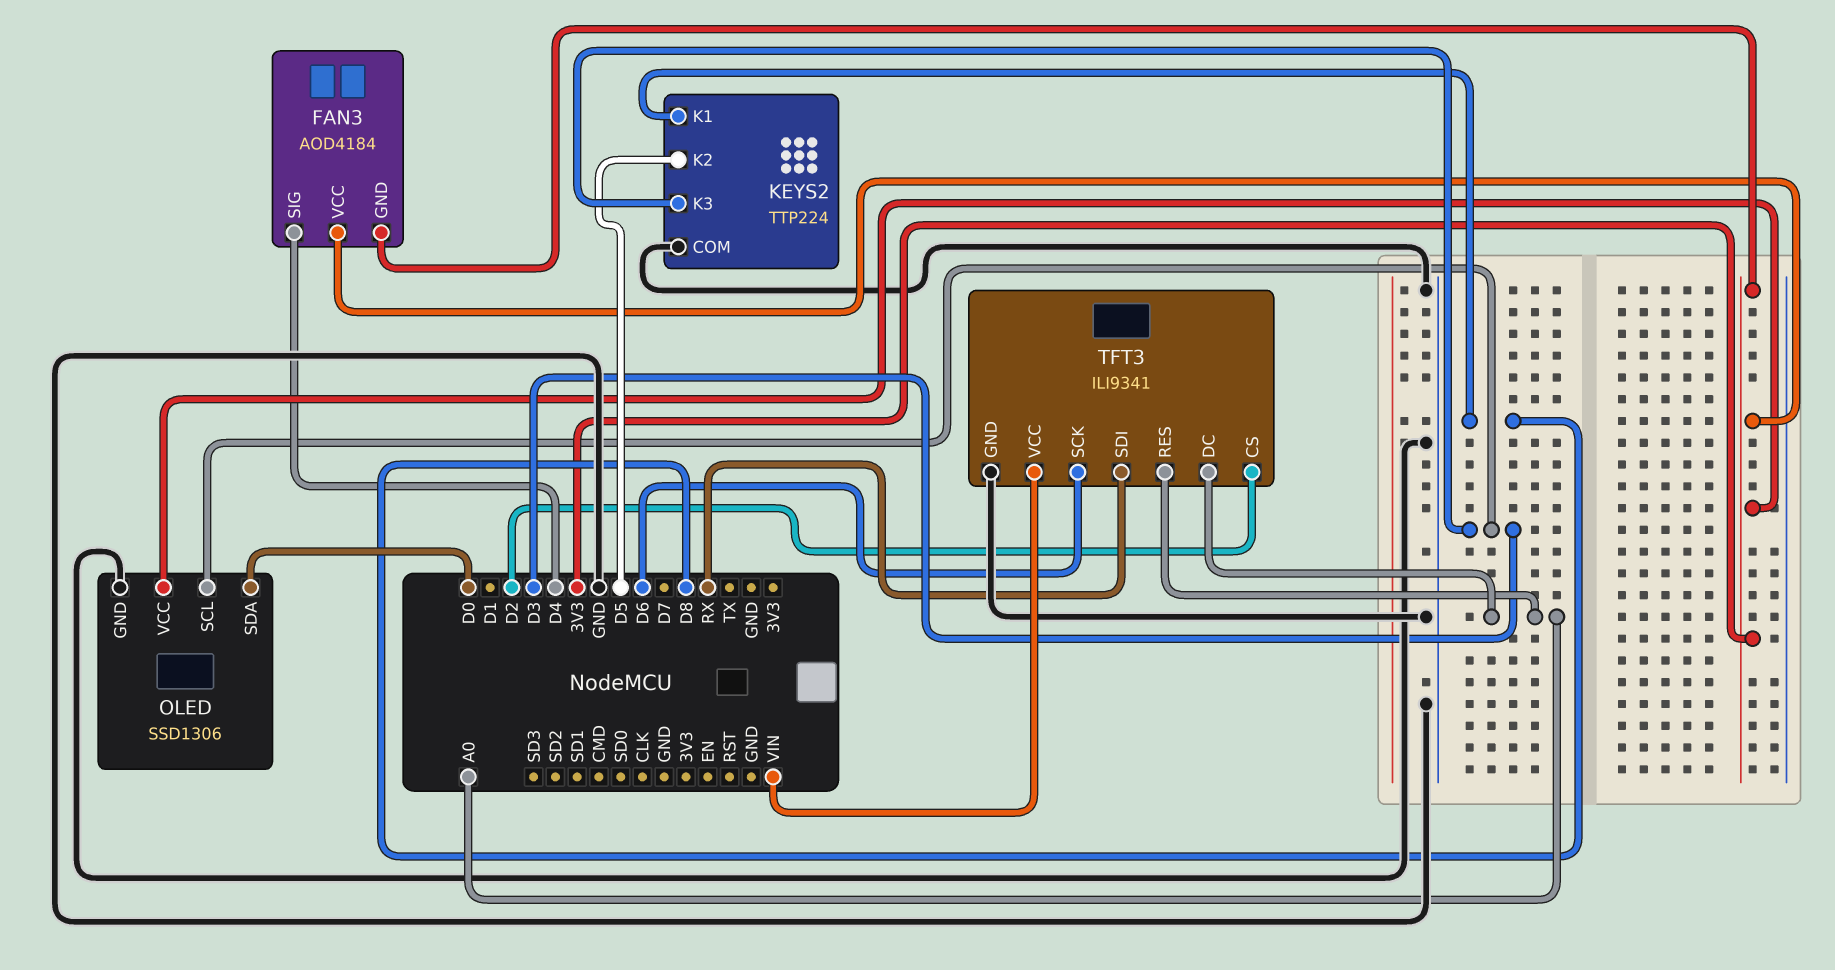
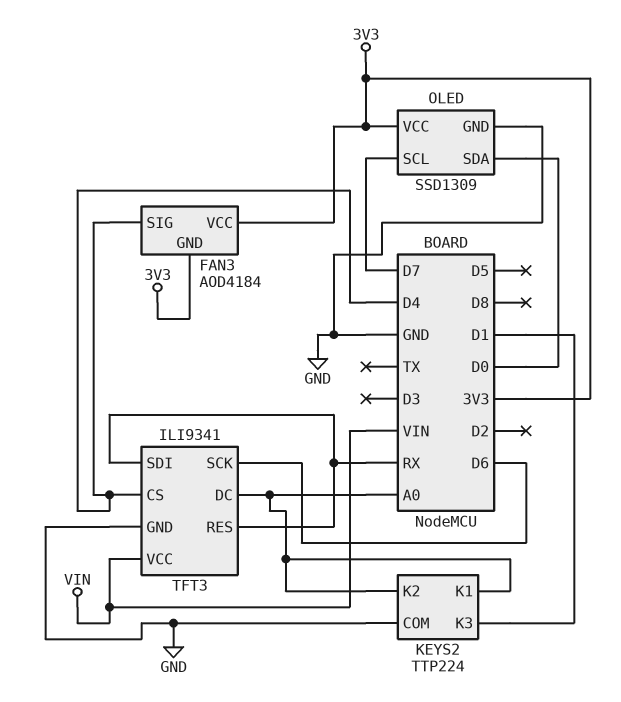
KEYS2 pin K1: D8 -> A0
KEYS2 pin K2: D5 -> A0
KEYS2 pin K3: D3 -> D1
OLED: SSD1306 -> SSD1309
OLED pin SCL: D3 -> D7
TFT3 pin CS: D2 -> D4
TFT3 pin RES: A0 -> RX

